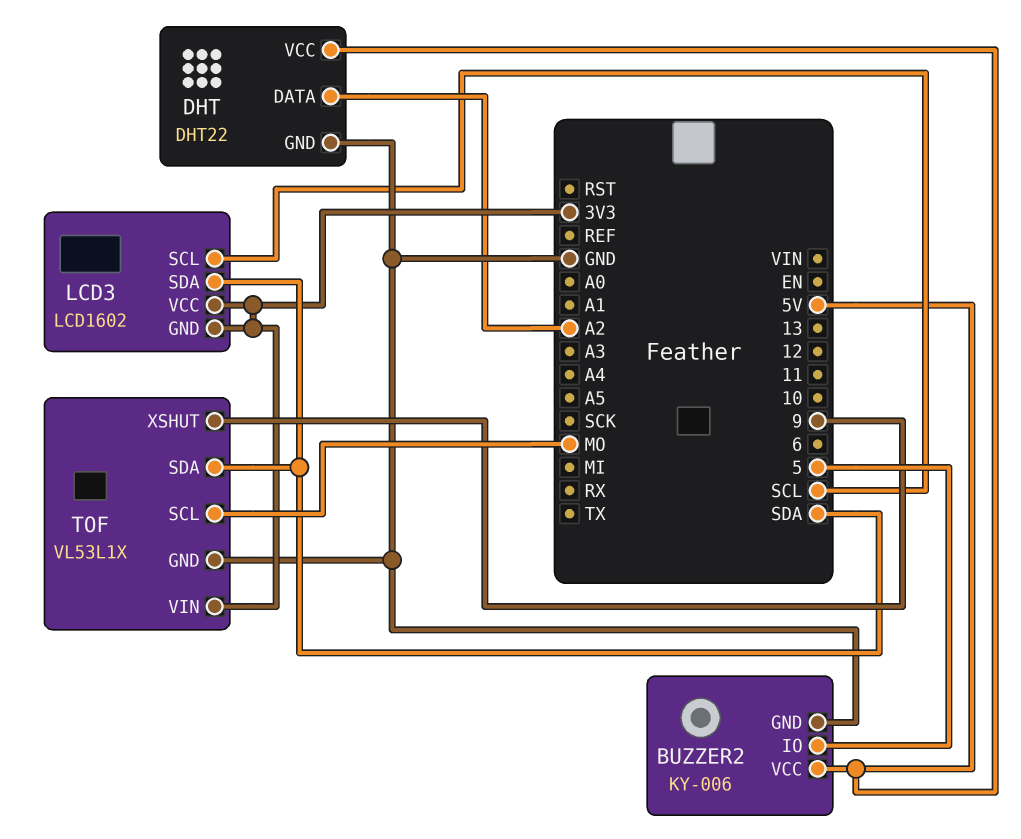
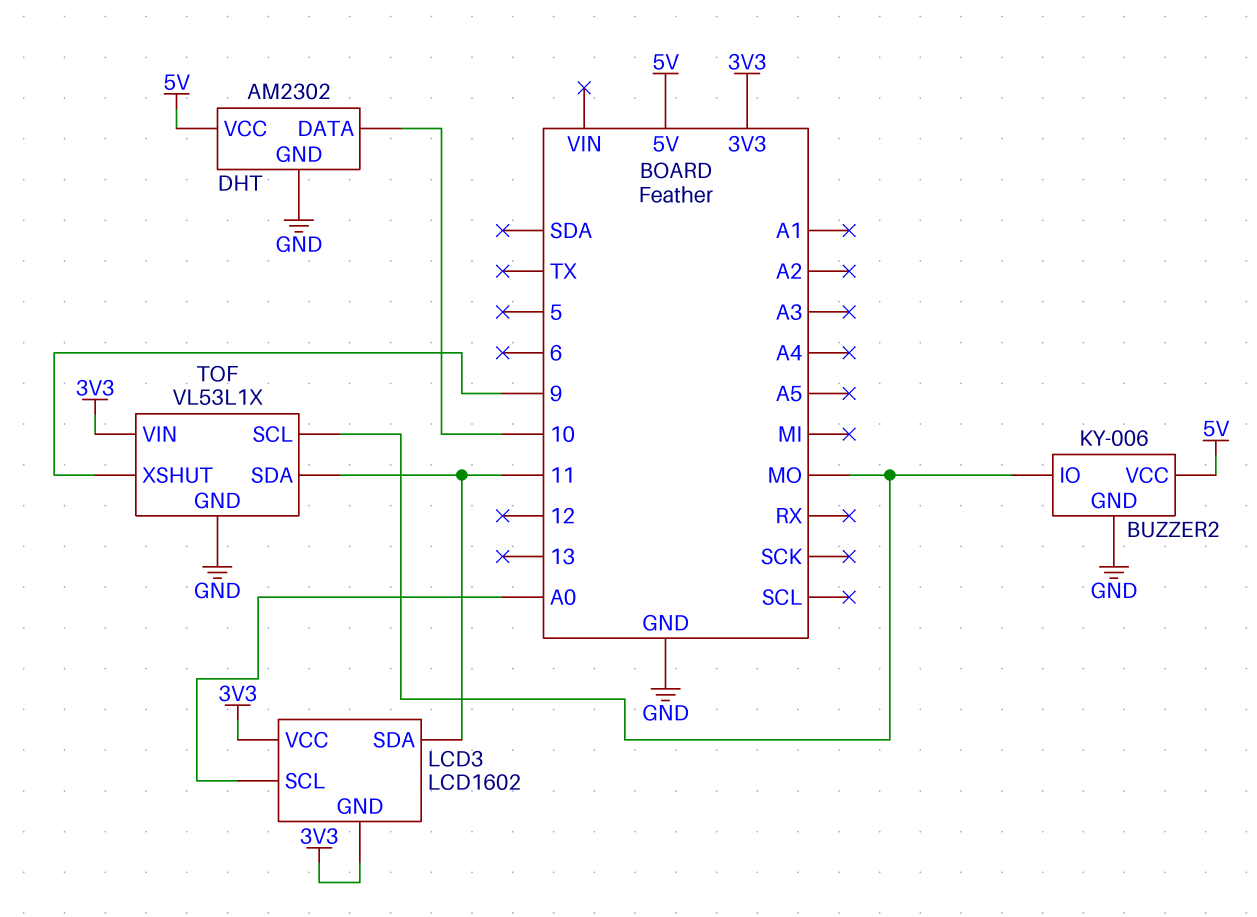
BUZZER2 pin IO: 5 -> MO
DHT: DHT22 -> AM2302
DHT pin DATA: A2 -> 10
LCD3 pin SCL: SCL -> A0
LCD3 pin SDA: SDA -> 11
TOF pin SDA: SDA -> 11

